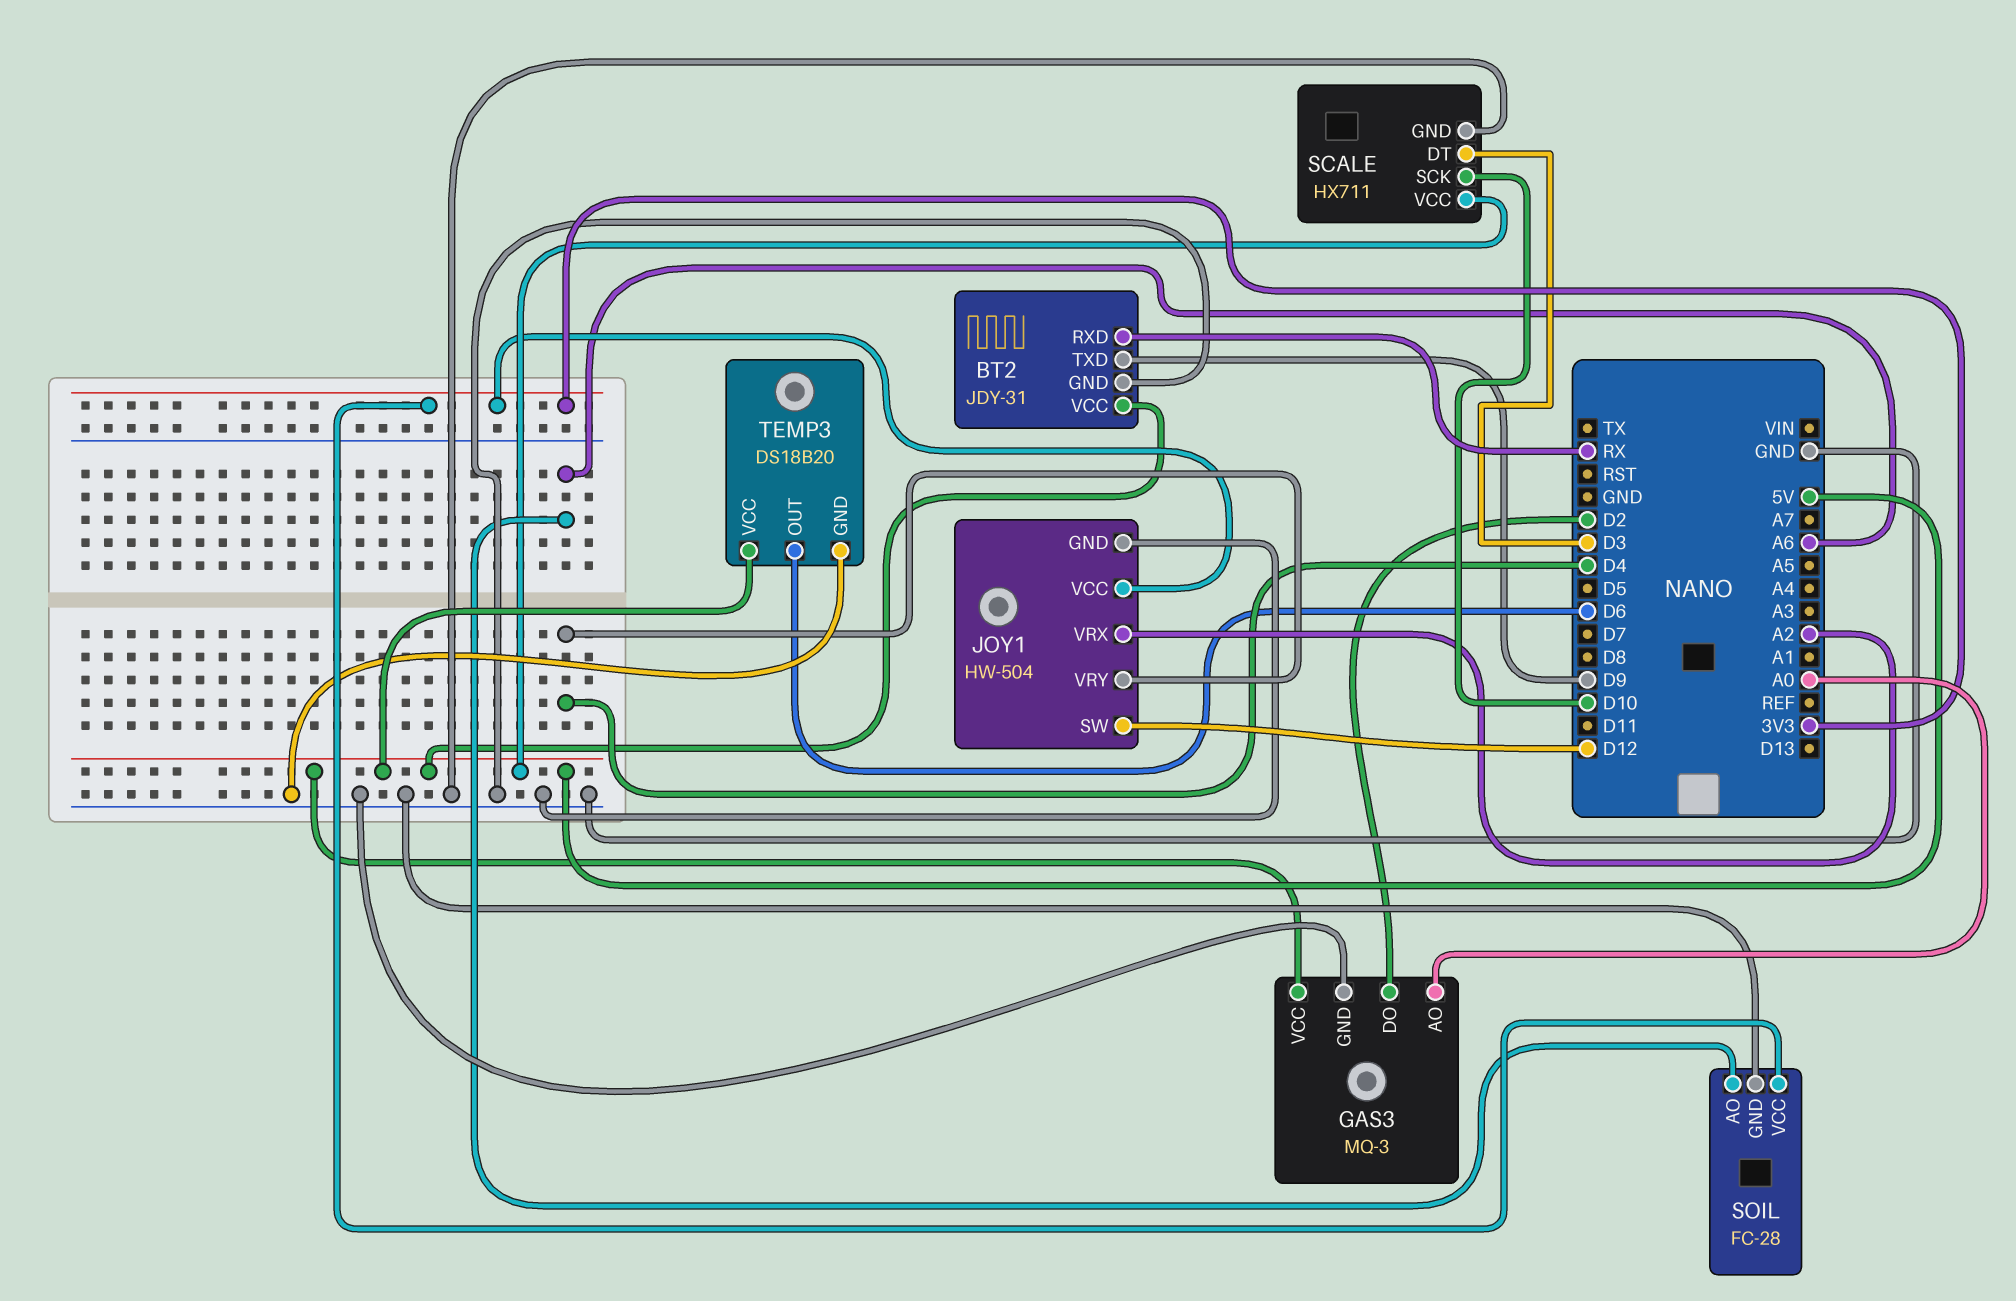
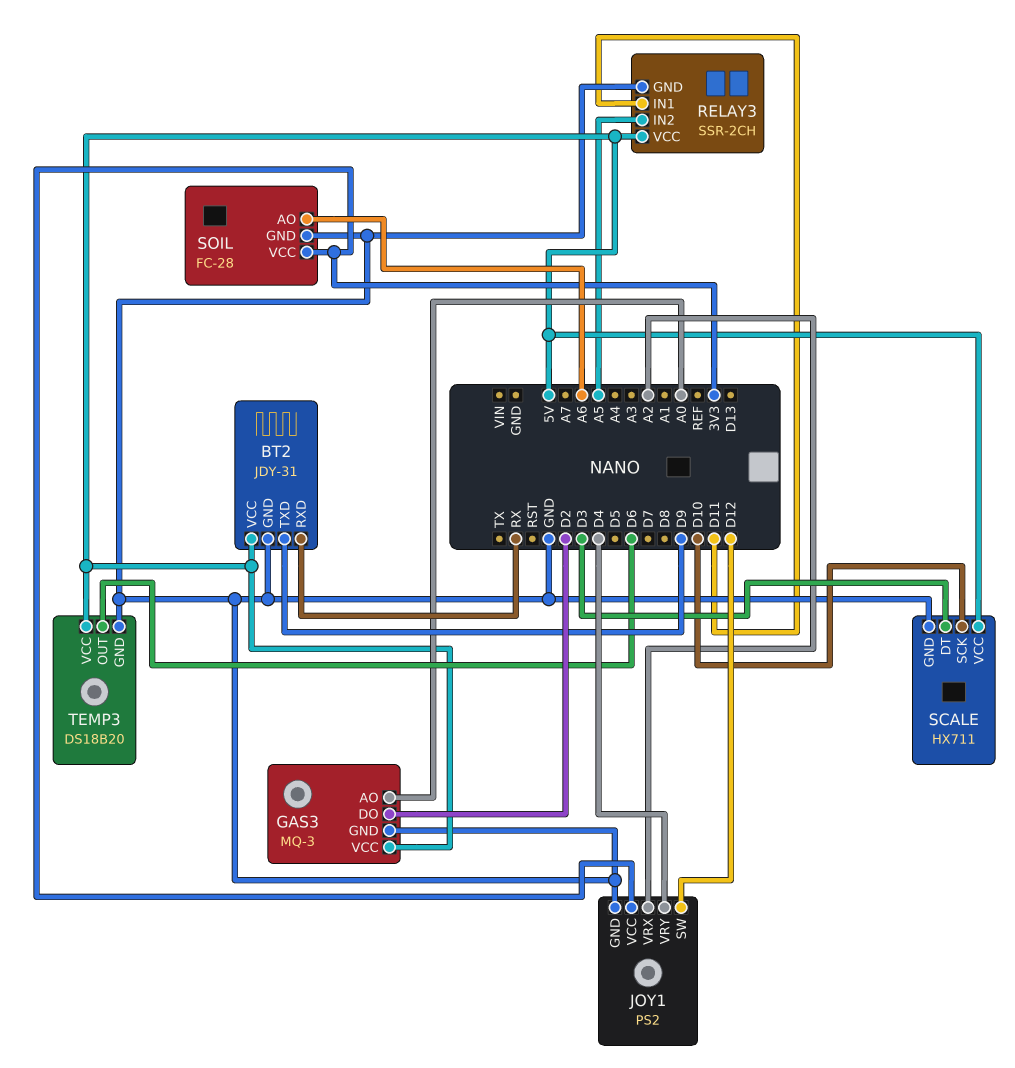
JOY1: HW-504 -> PS2
RELAY3: none -> SSR-2CH
RELAY3 pin GND: none -> GND
RELAY3 pin IN1: none -> D11
RELAY3 pin IN2: none -> A5
RELAY3 pin VCC: none -> 5V

